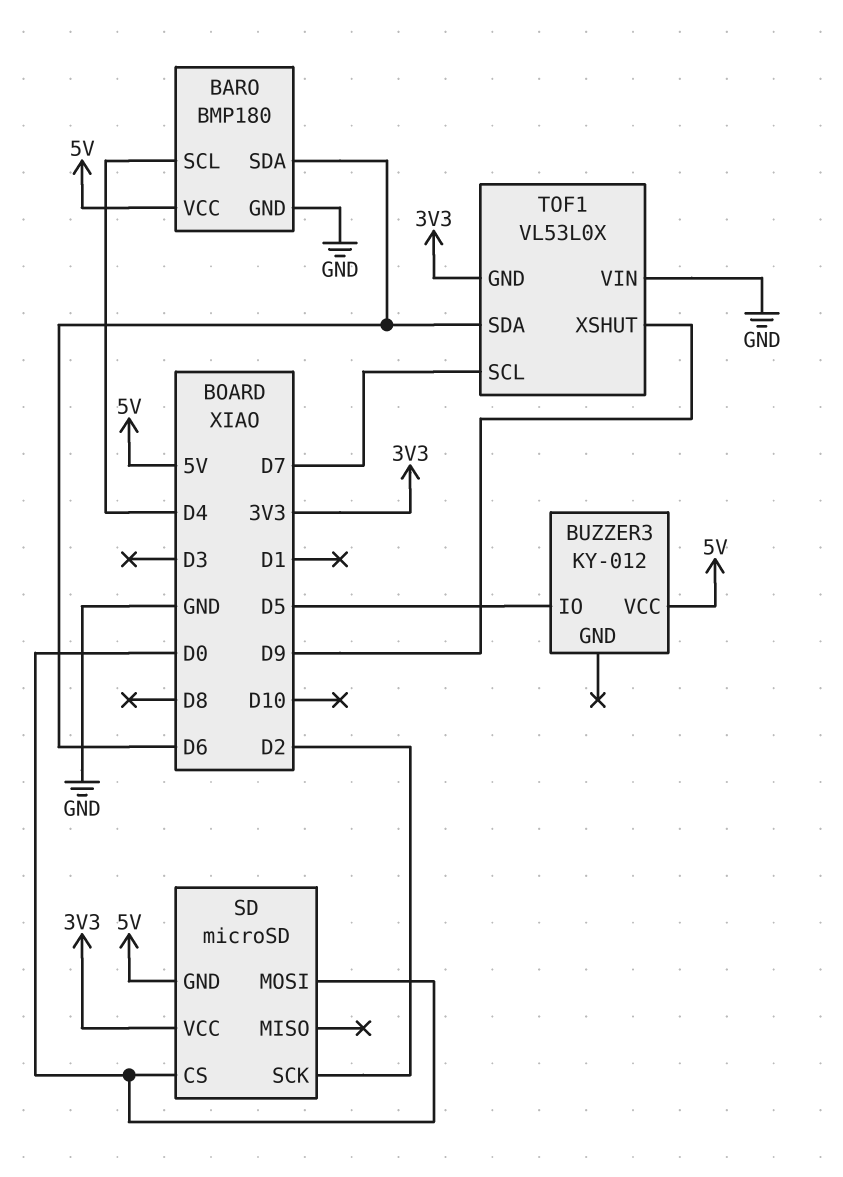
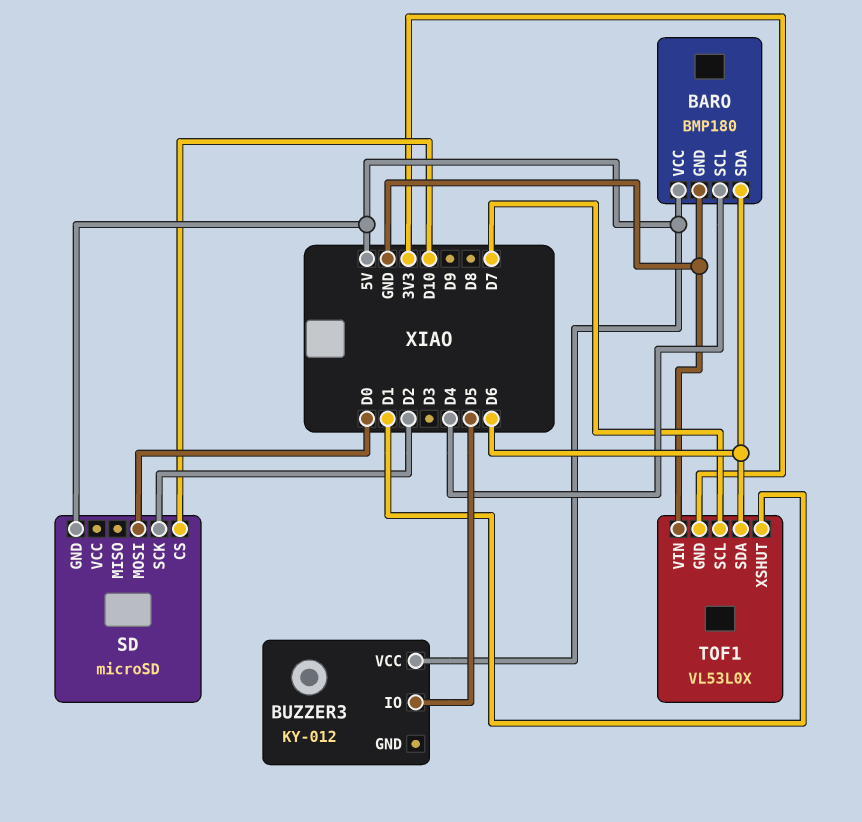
SD pin CS: D0 -> D10
SD pin VCC: 3V3 -> none
TOF1 pin XSHUT: D9 -> D1

